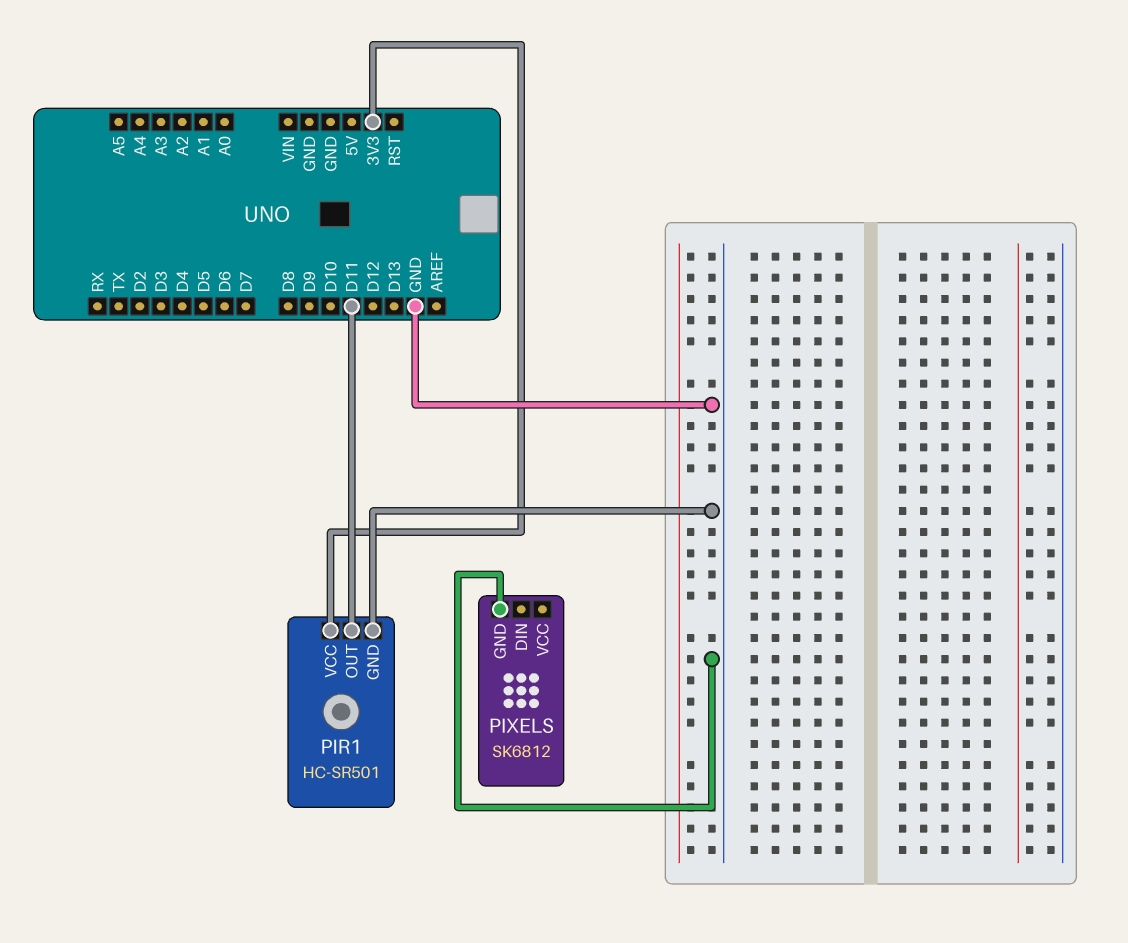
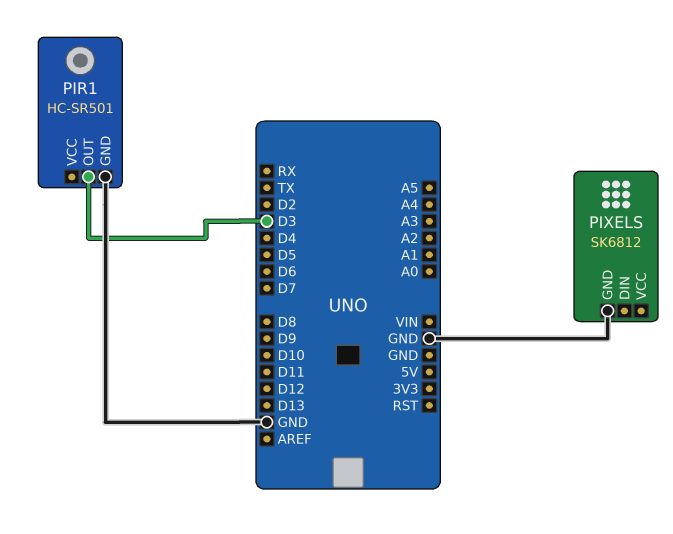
PIR1 pin OUT: D11 -> D3
PIR1 pin VCC: 3V3 -> none

